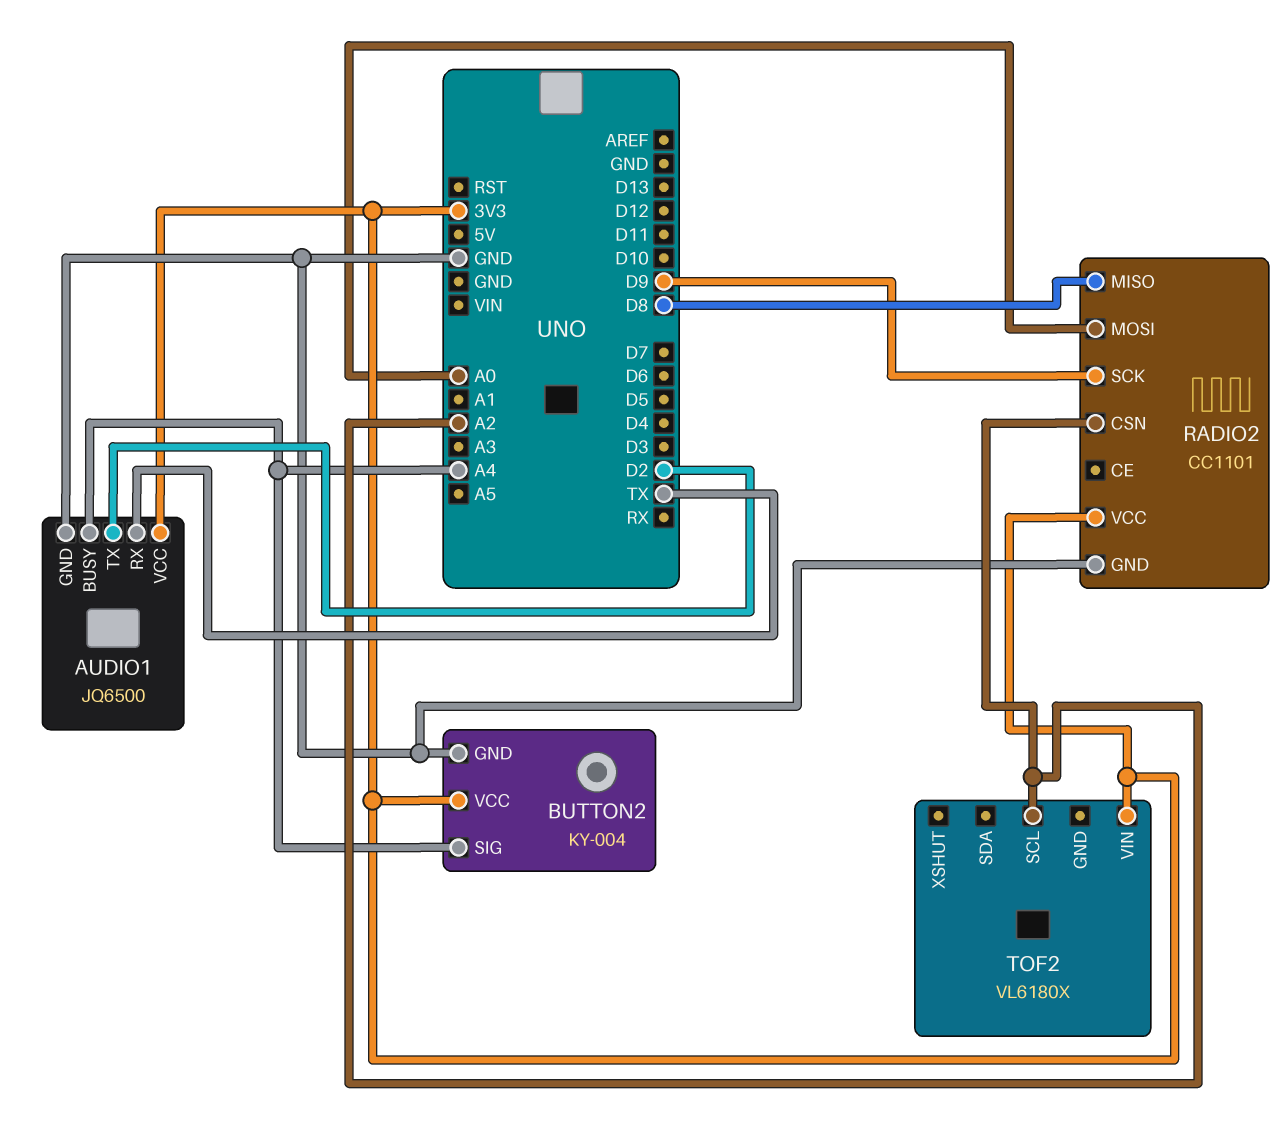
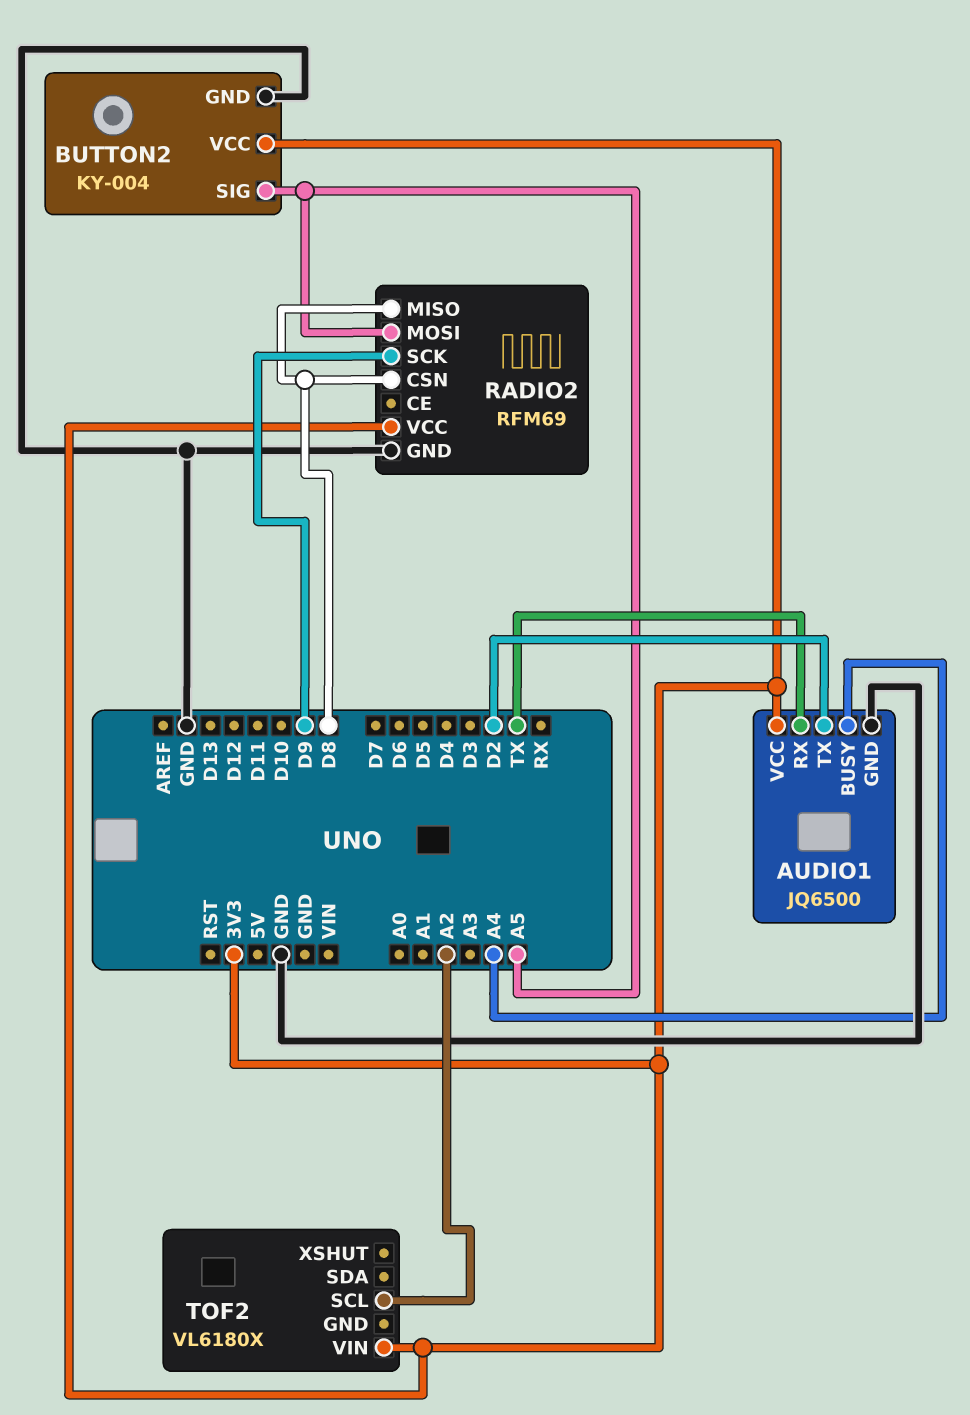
BUTTON2 pin SIG: A4 -> A5
RADIO2: CC1101 -> RFM69
RADIO2 pin CSN: A2 -> D8
RADIO2 pin MOSI: A0 -> A5

